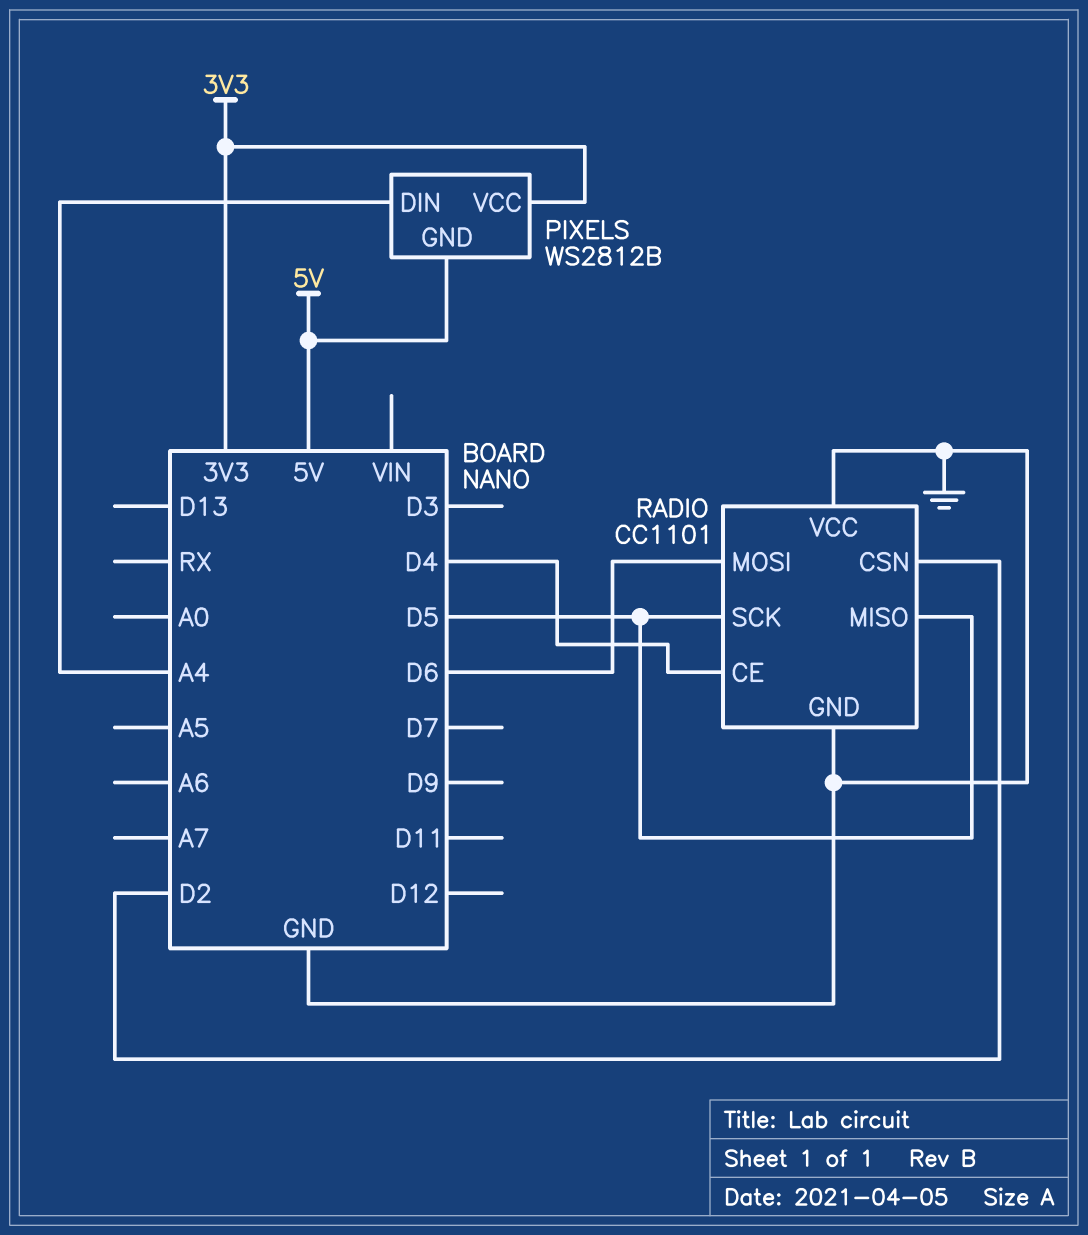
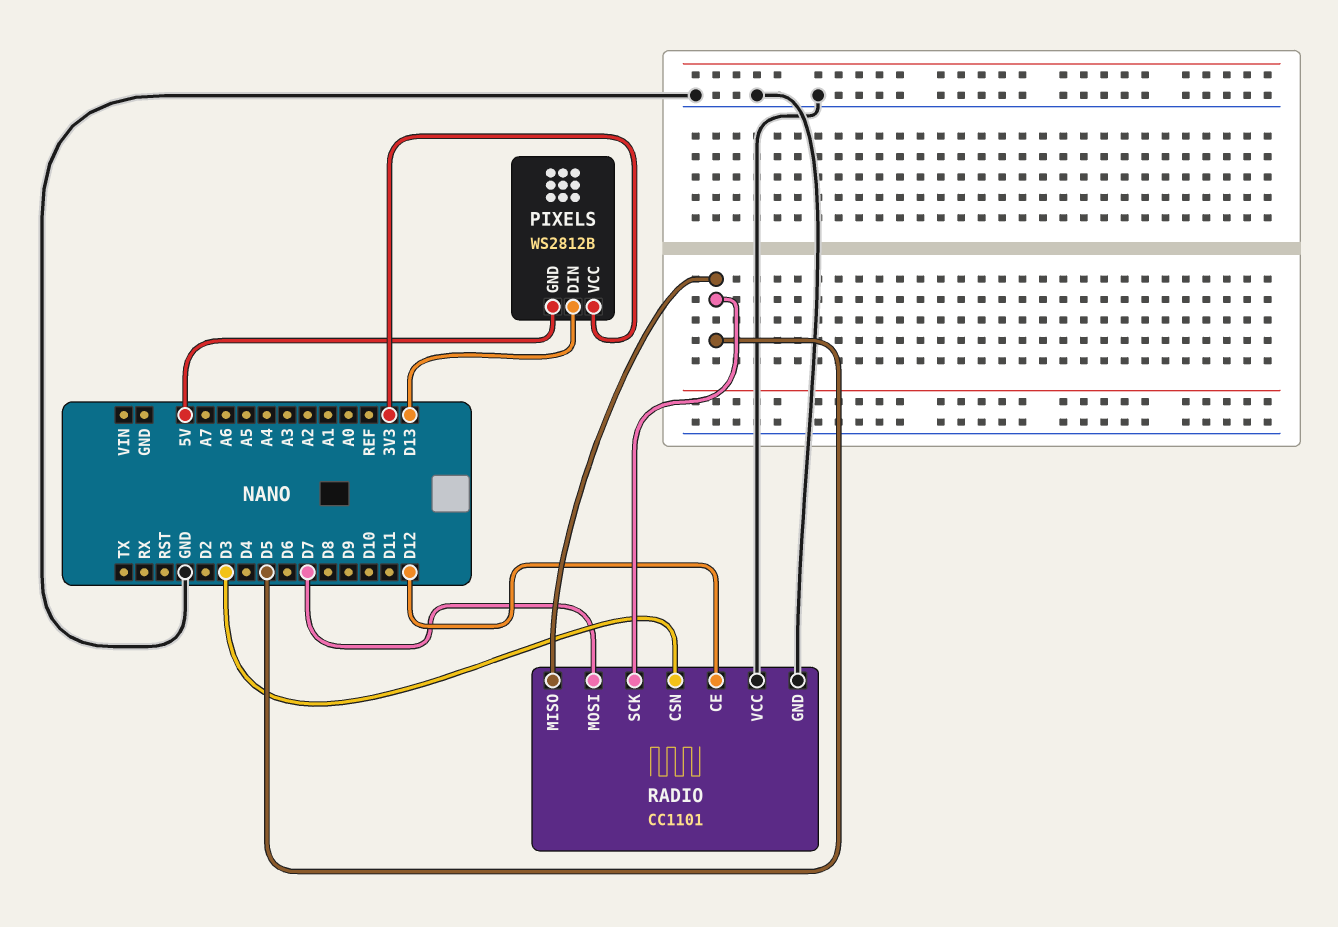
PIXELS pin DIN: A4 -> D13
RADIO pin CE: D4 -> D12
RADIO pin CSN: D2 -> D3
RADIO pin MOSI: D6 -> D7

